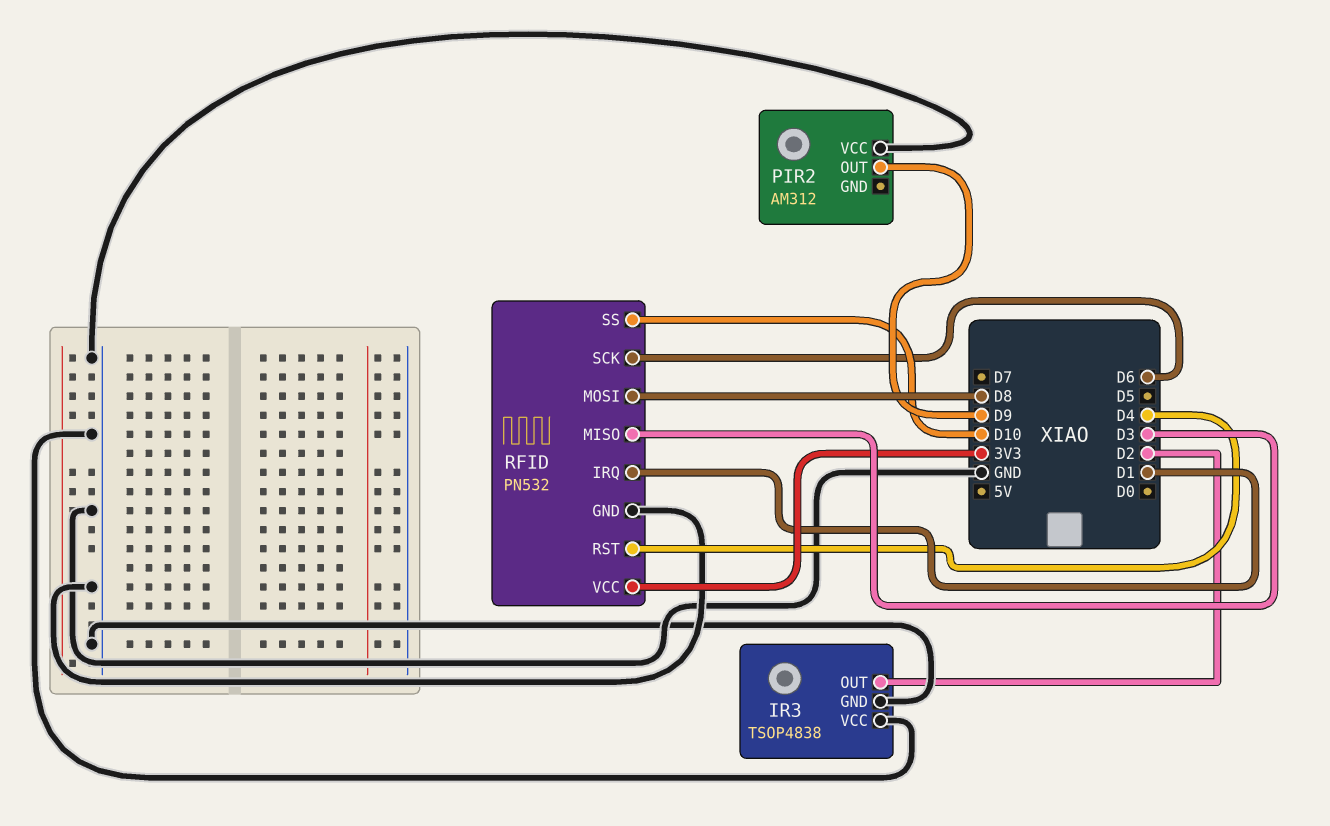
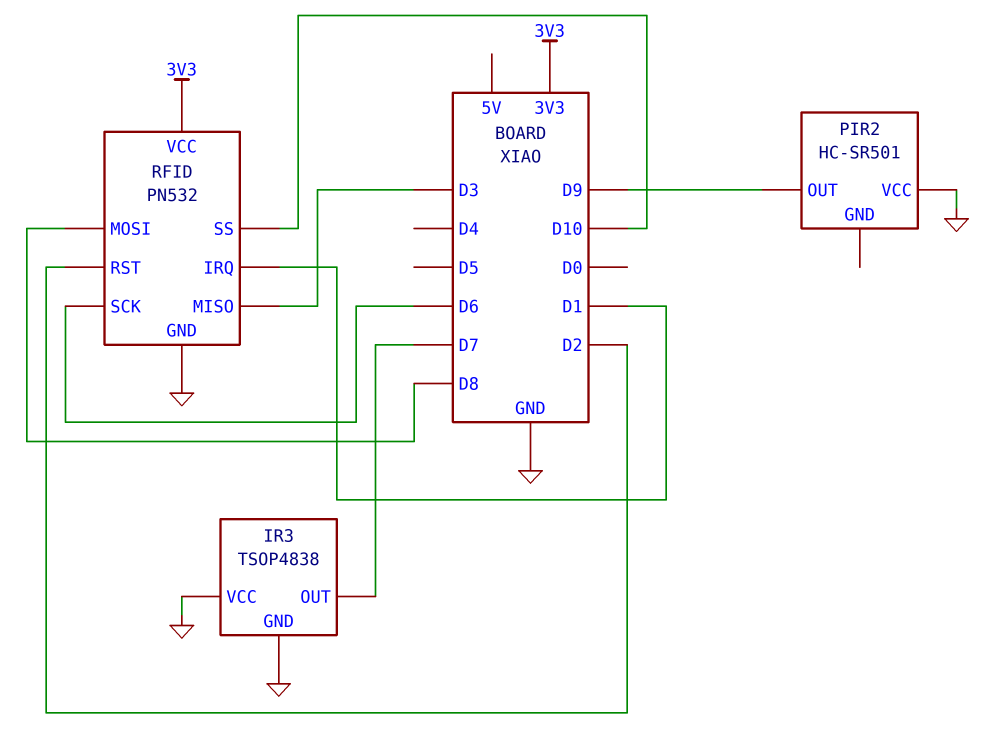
IR3 pin OUT: D2 -> D7
PIR2: AM312 -> HC-SR501
RFID pin RST: D4 -> D2

